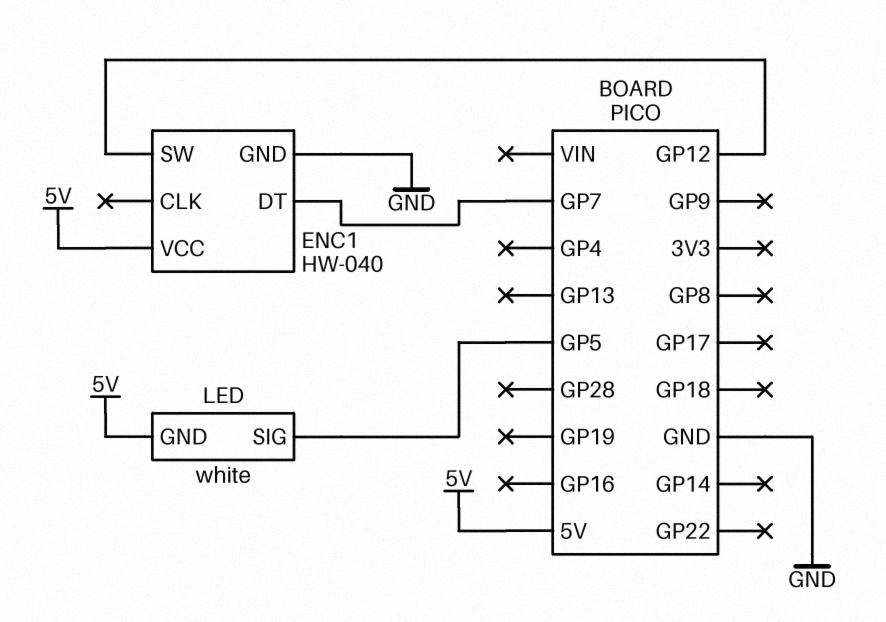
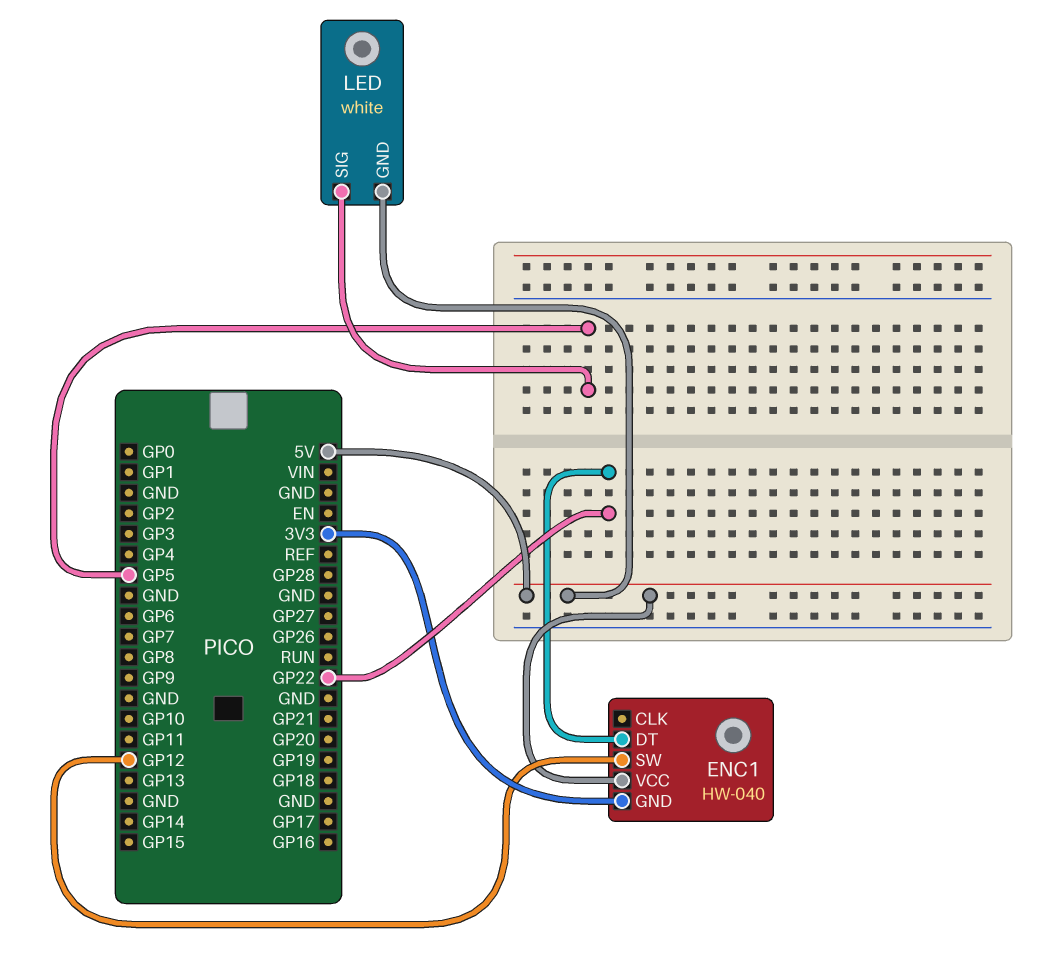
ENC1 pin DT: GP7 -> GP22
ENC1 pin GND: GND -> 3V3

